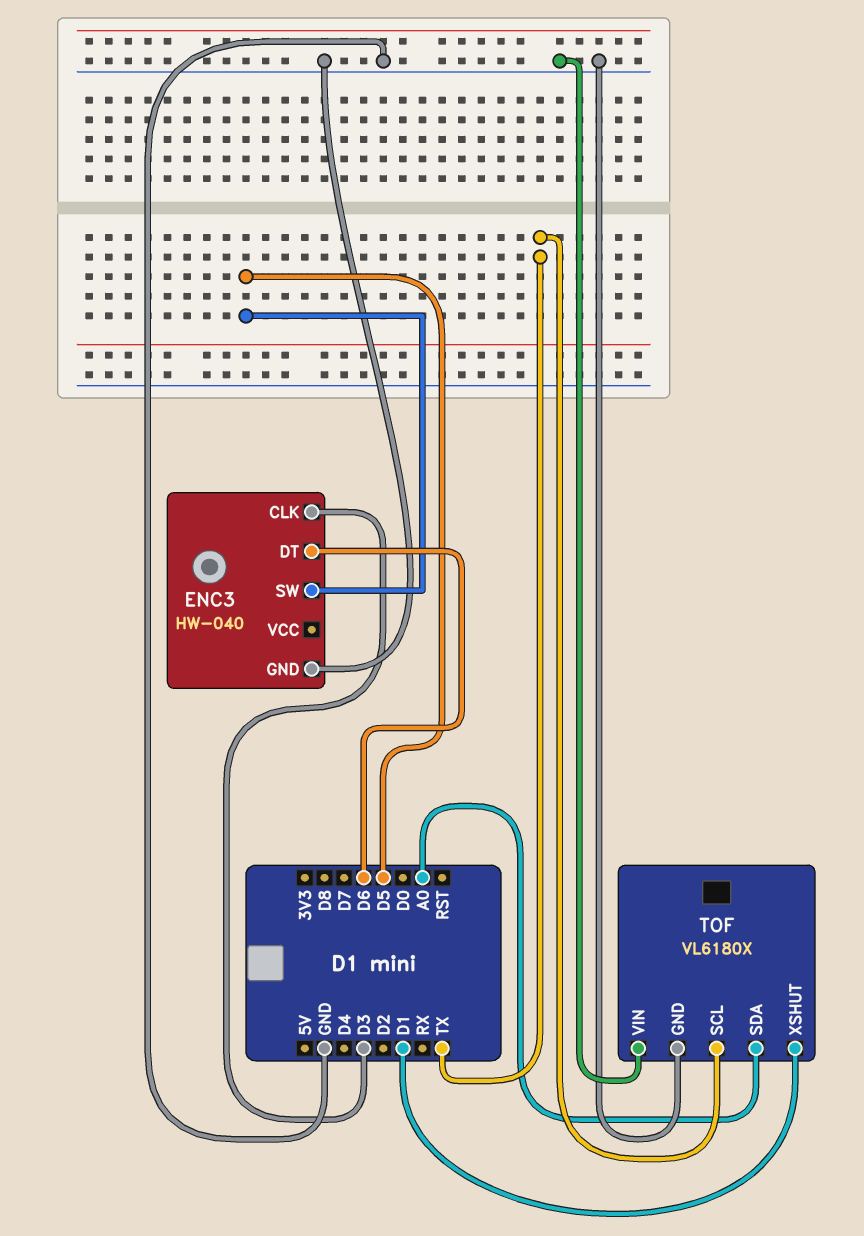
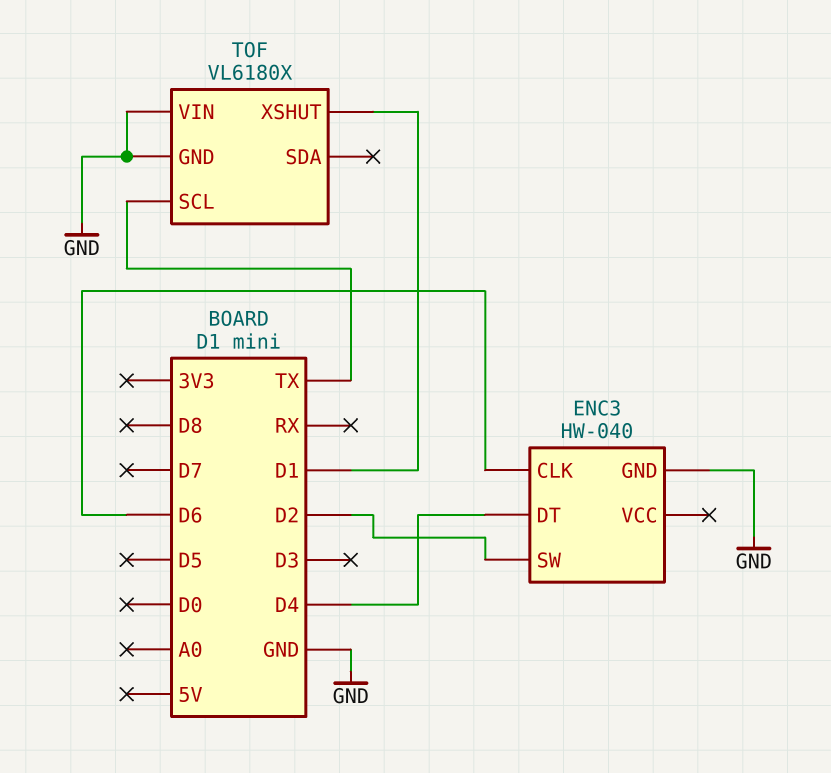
ENC3 pin CLK: D3 -> D6
ENC3 pin DT: D6 -> D4
ENC3 pin SW: D5 -> D2
TOF pin SDA: A0 -> none

